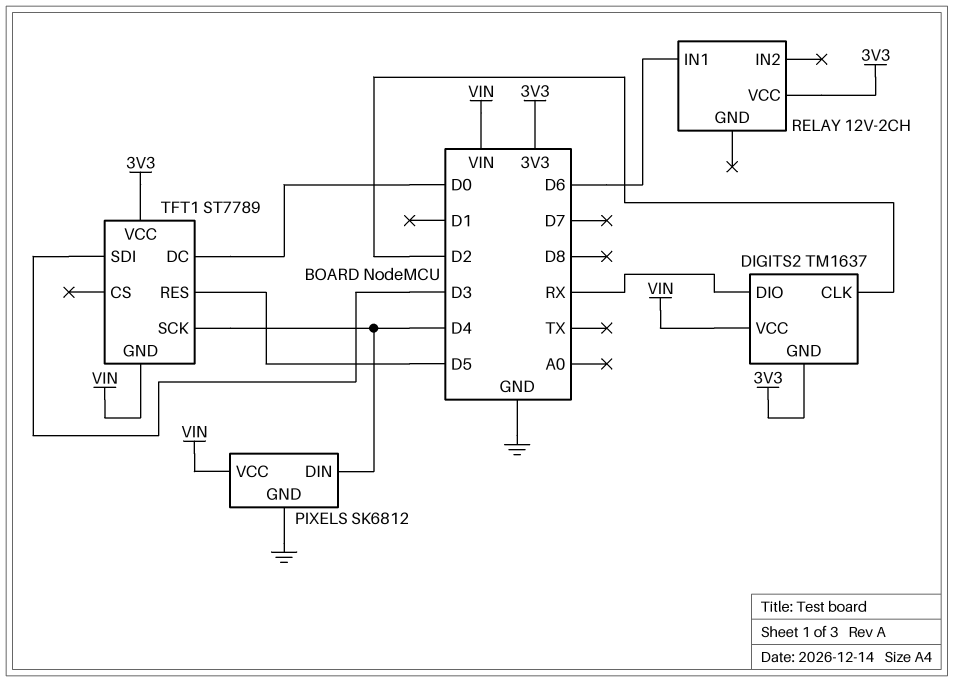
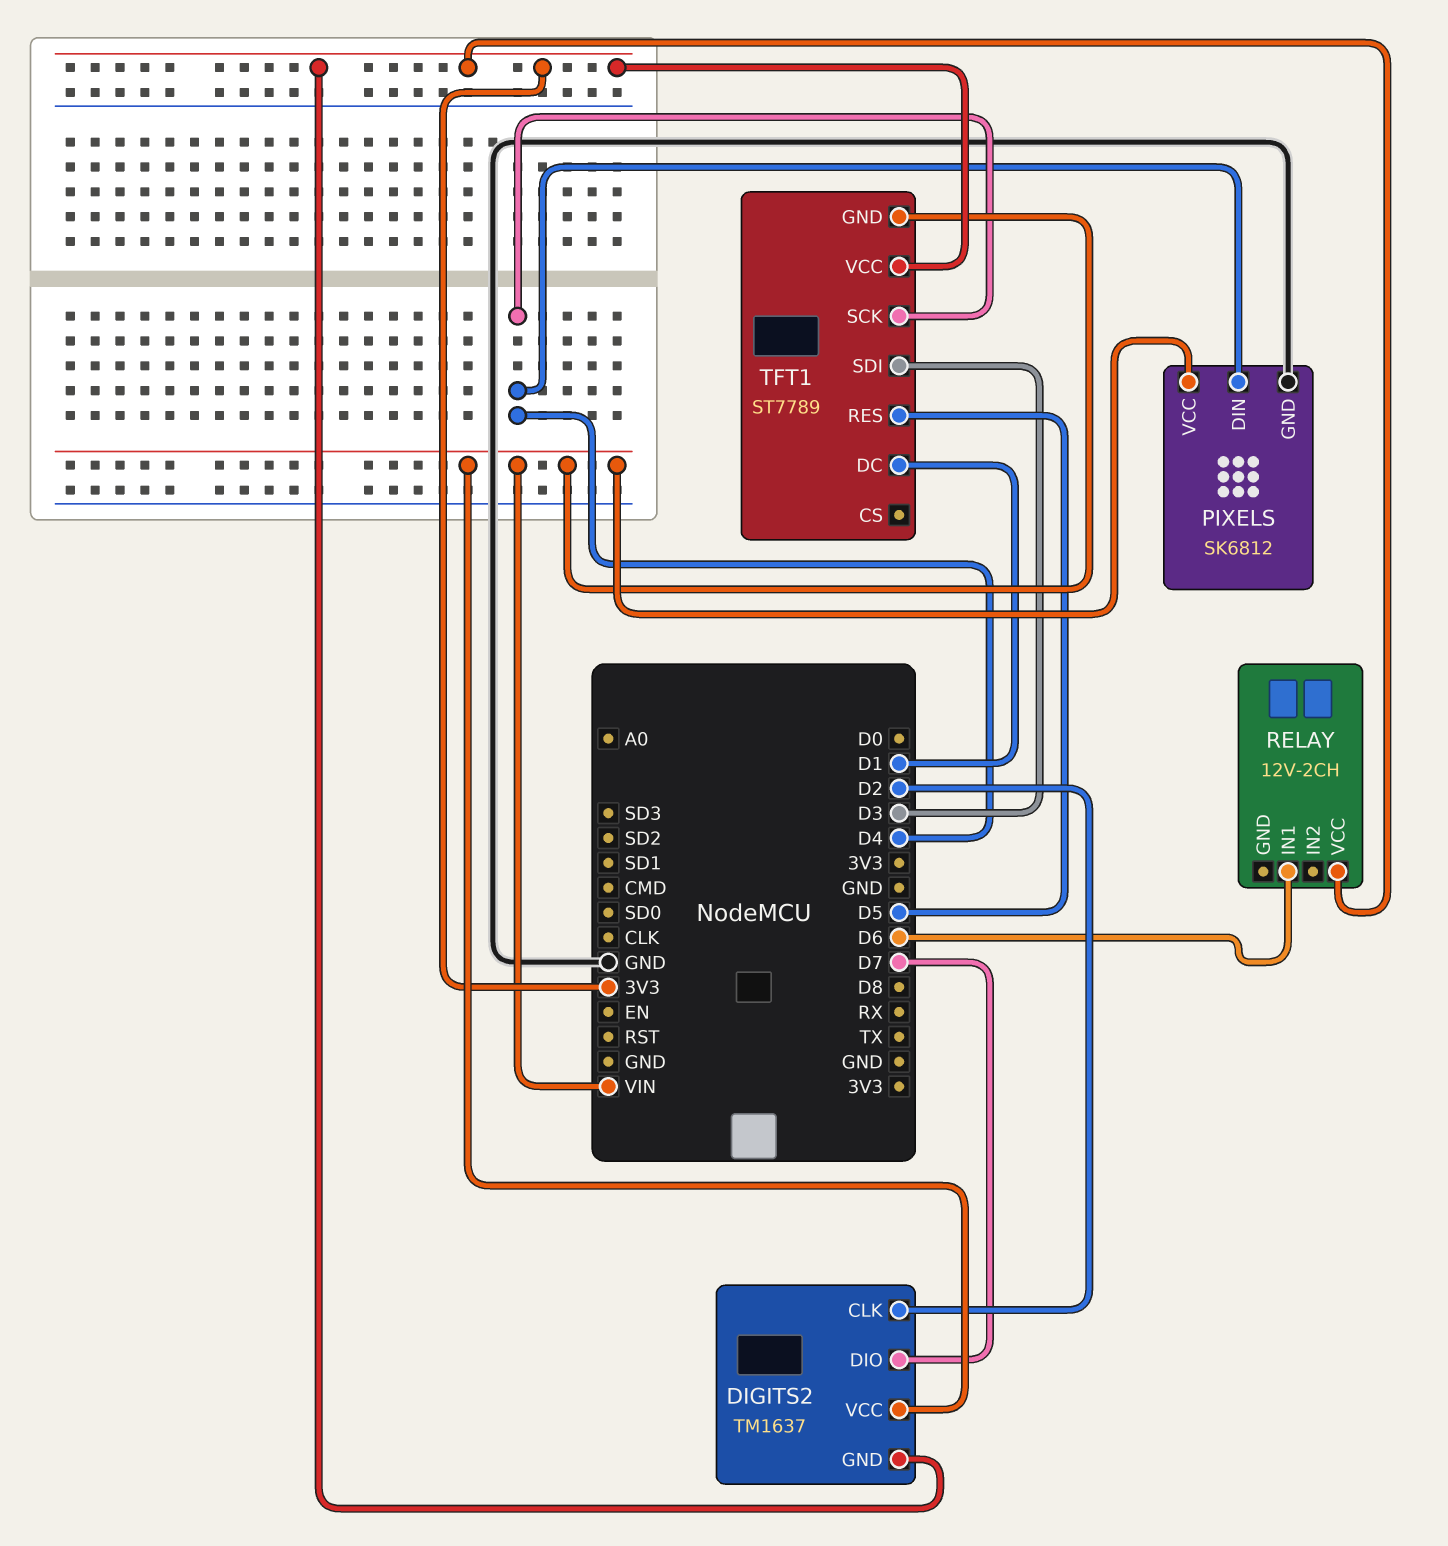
DIGITS2 pin DIO: RX -> D7
TFT1 pin DC: D0 -> D1

